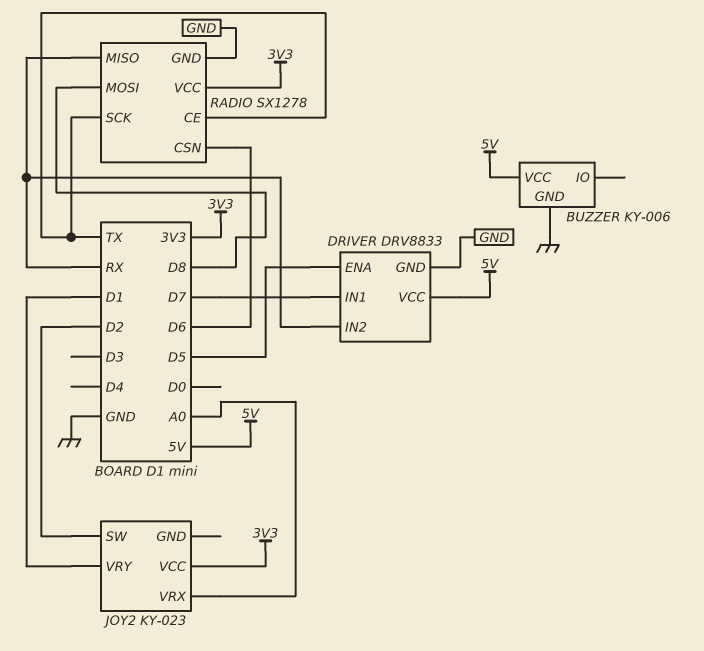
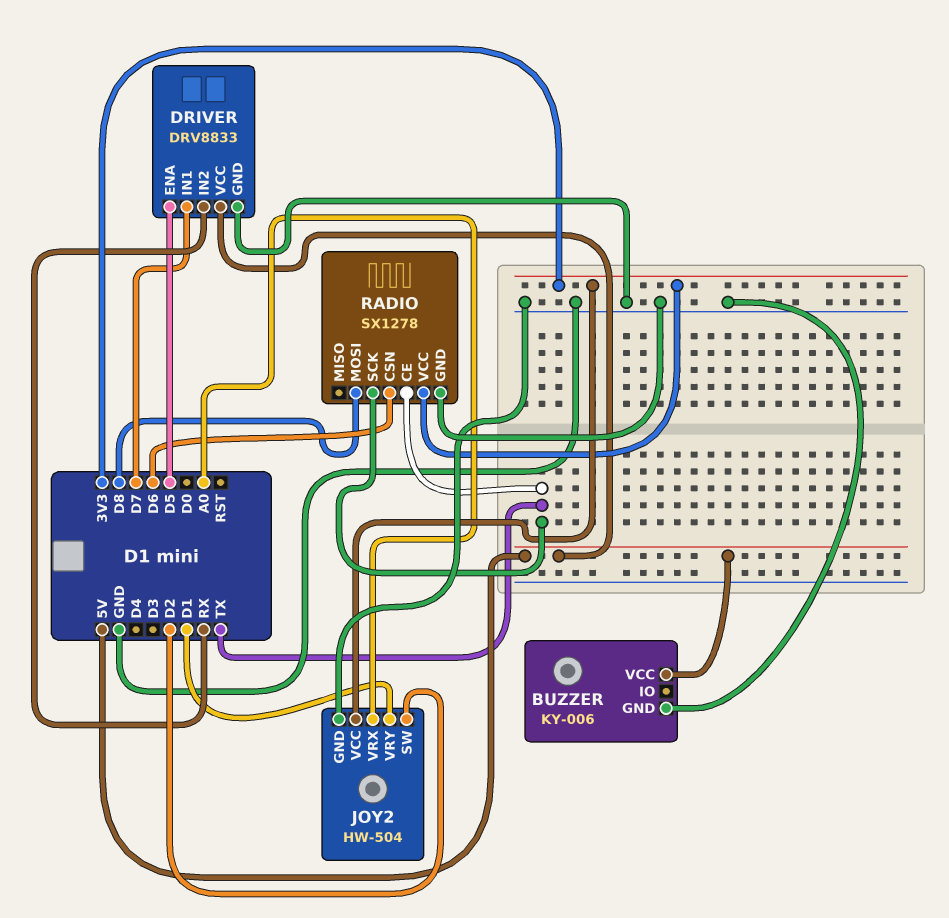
JOY2: KY-023 -> HW-504
JOY2 pin GND: none -> GND
RADIO pin MISO: RX -> none

